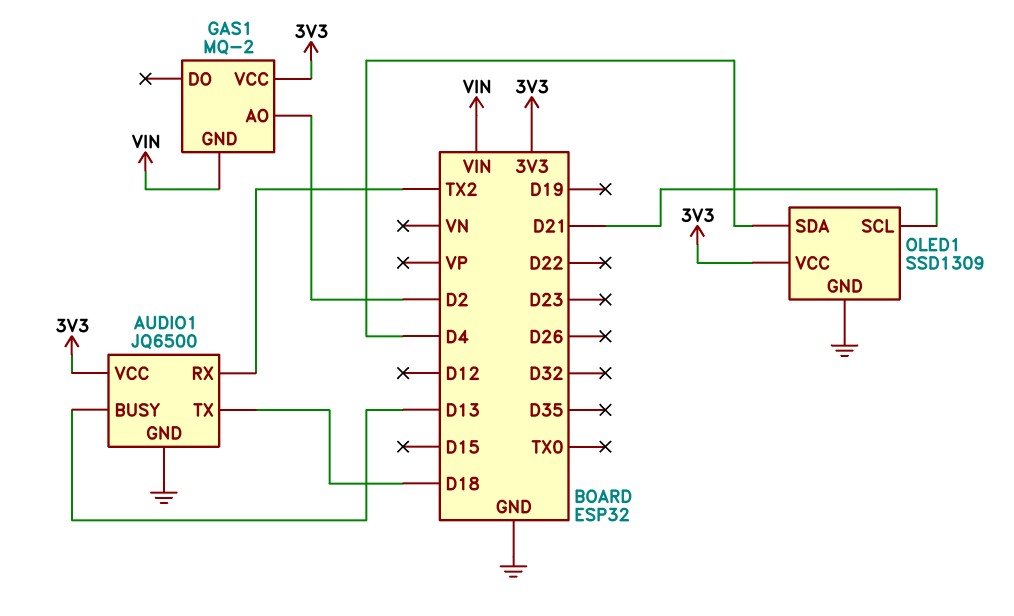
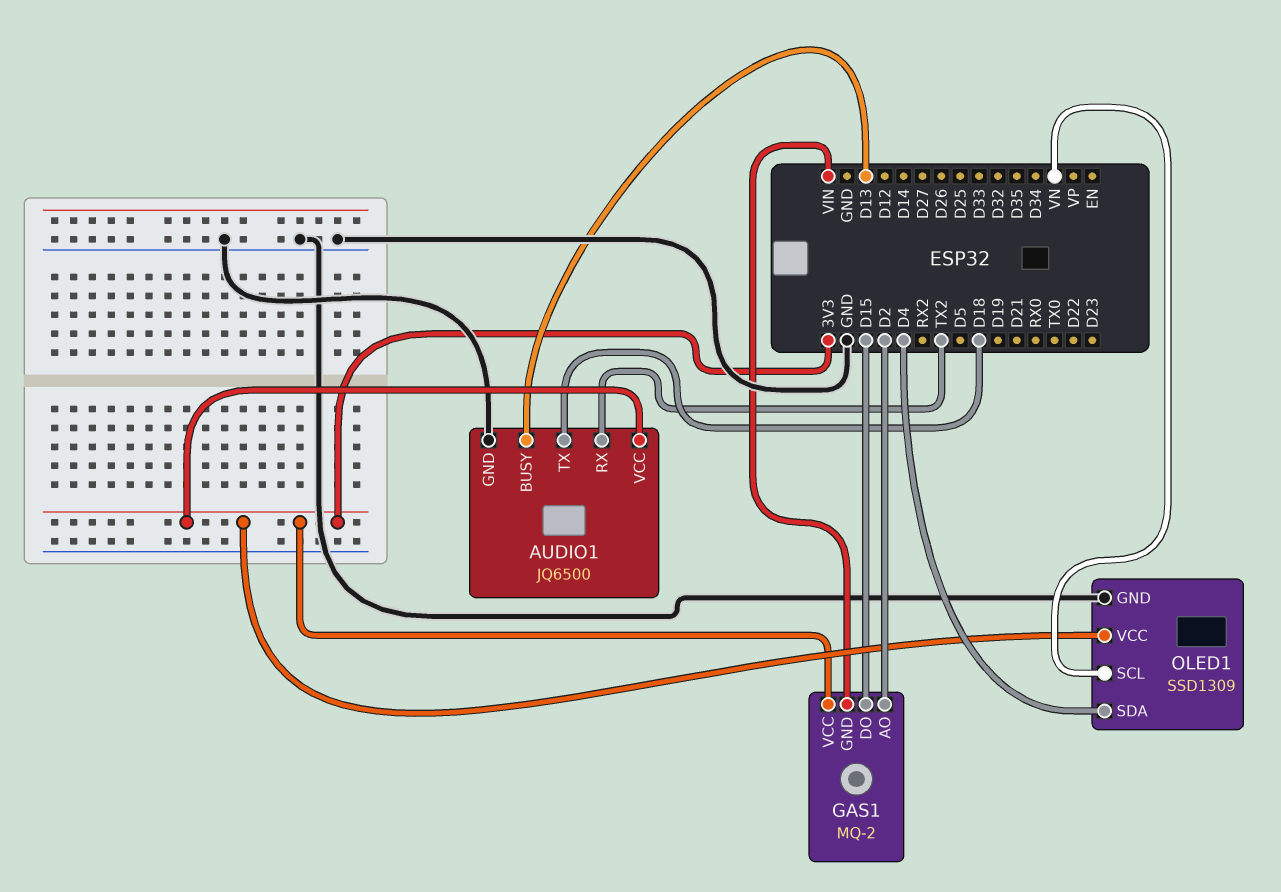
GAS1 pin DO: none -> D15
OLED1 pin SCL: D21 -> VN

